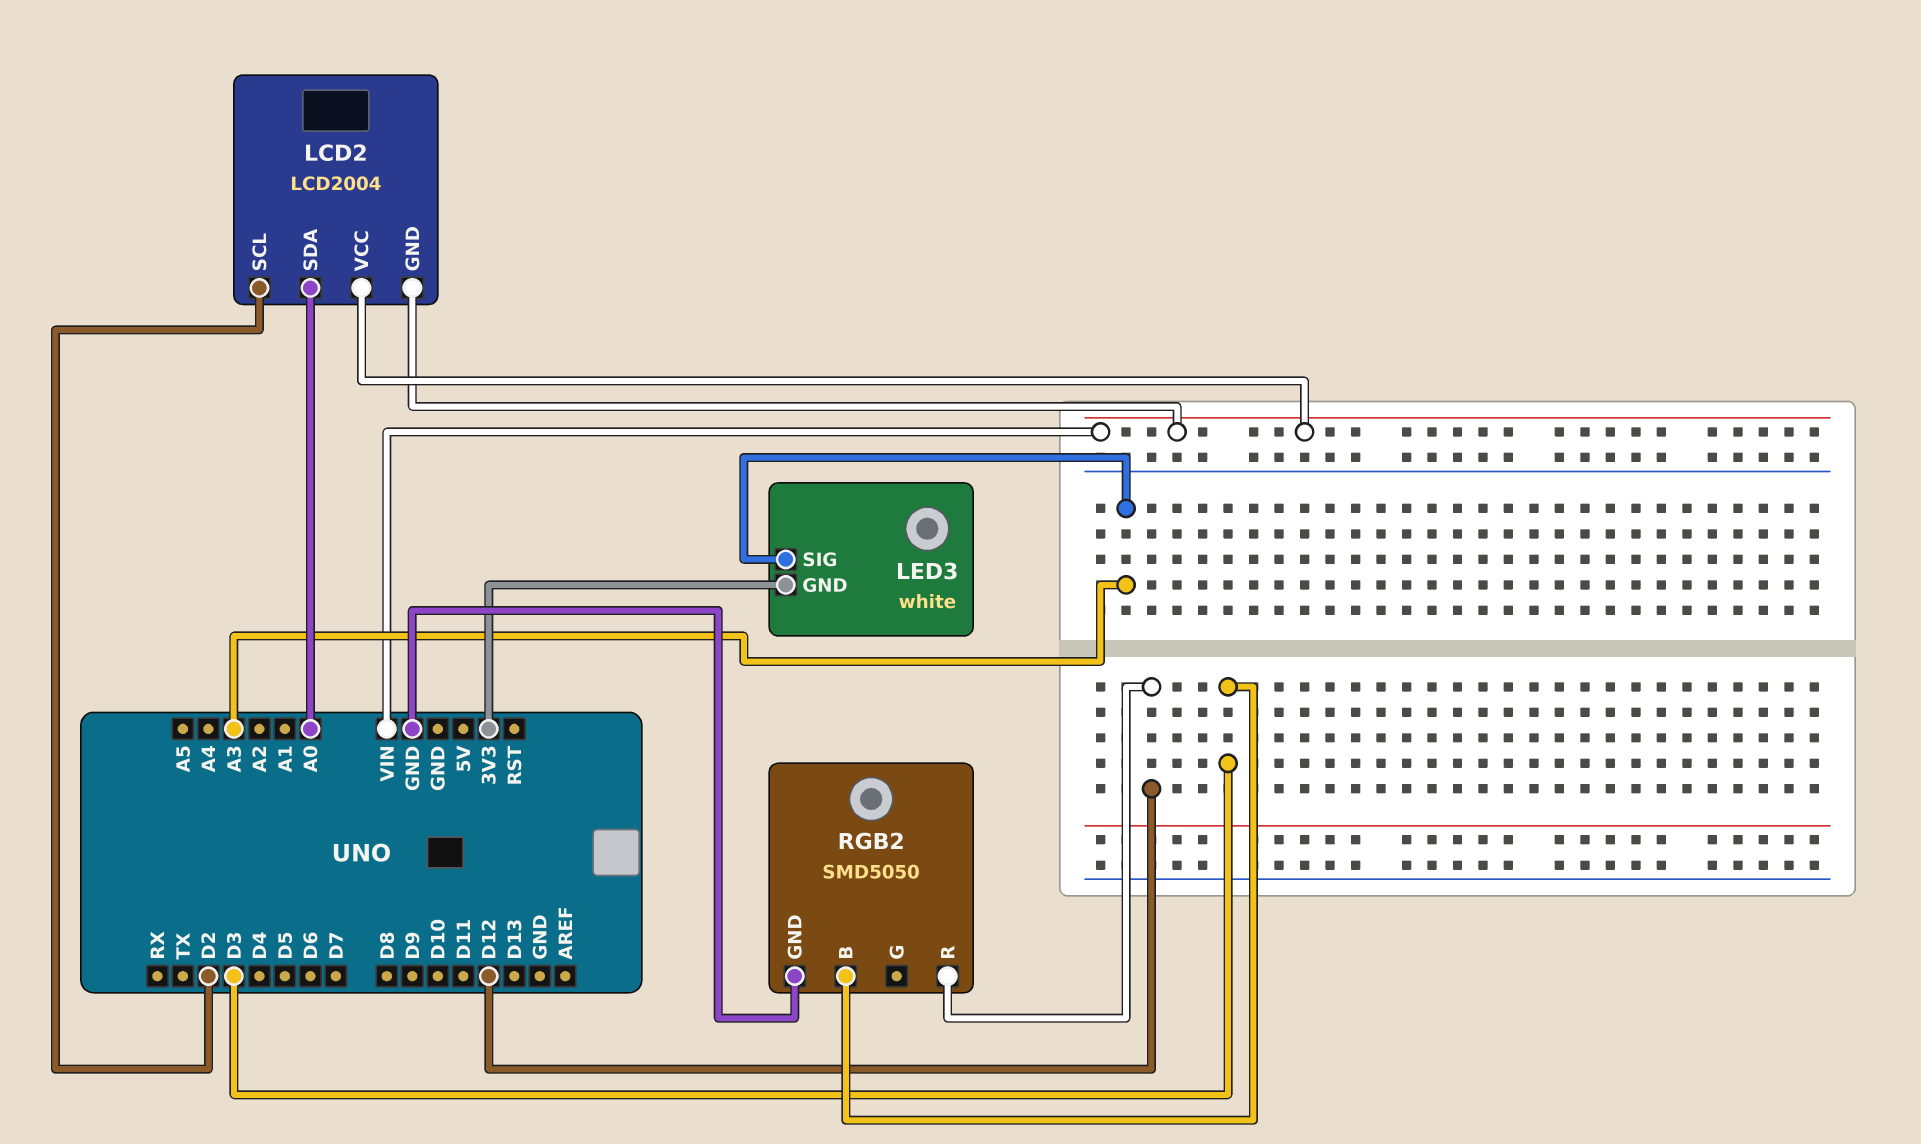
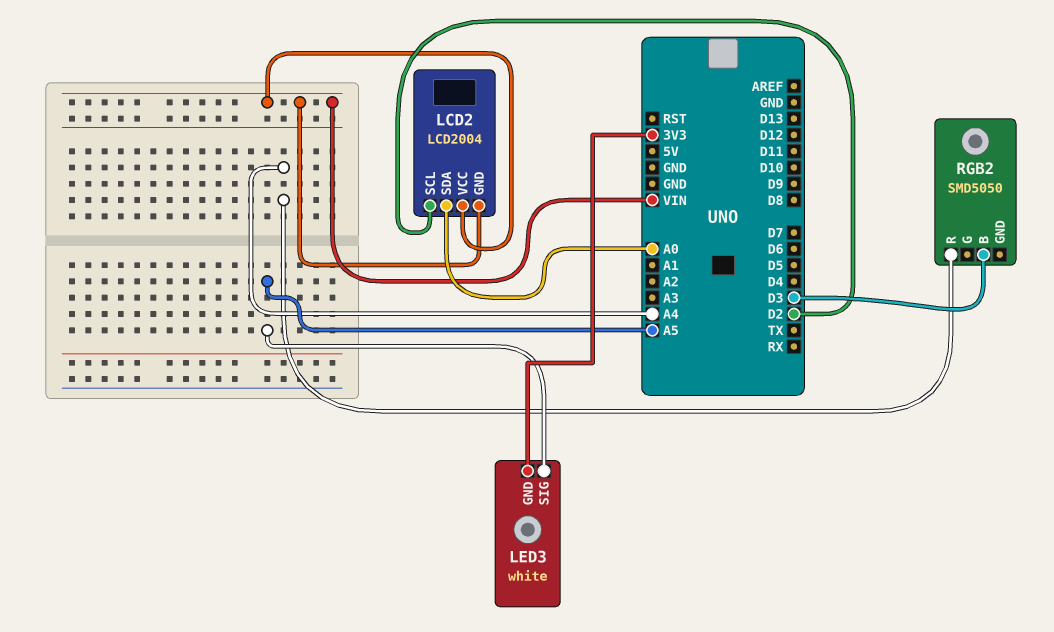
LED3 pin SIG: A3 -> A5
RGB2 pin GND: GND -> none
RGB2 pin R: D12 -> A4

